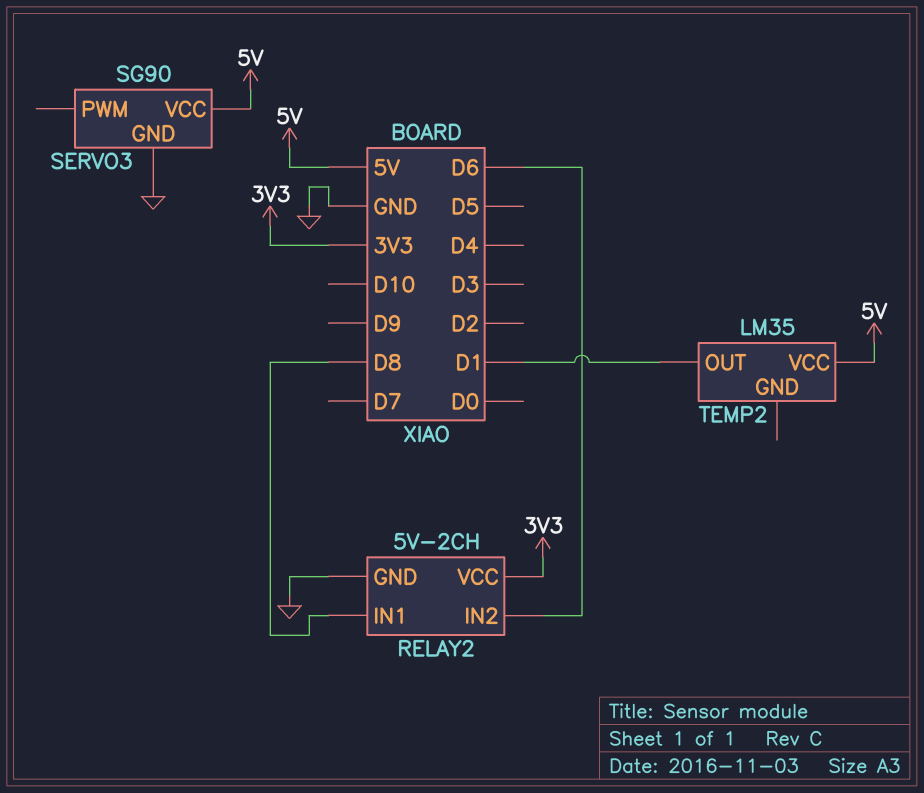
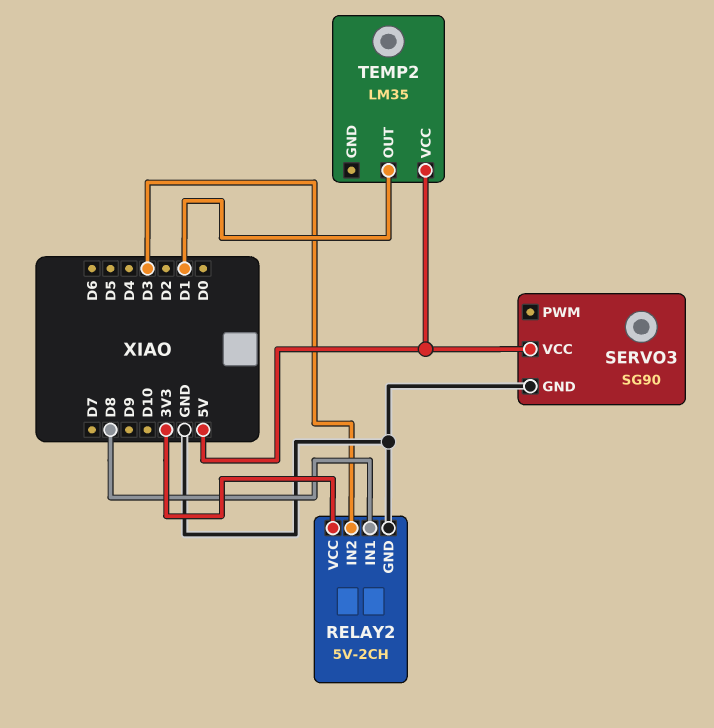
RELAY2 pin IN2: D6 -> D3

